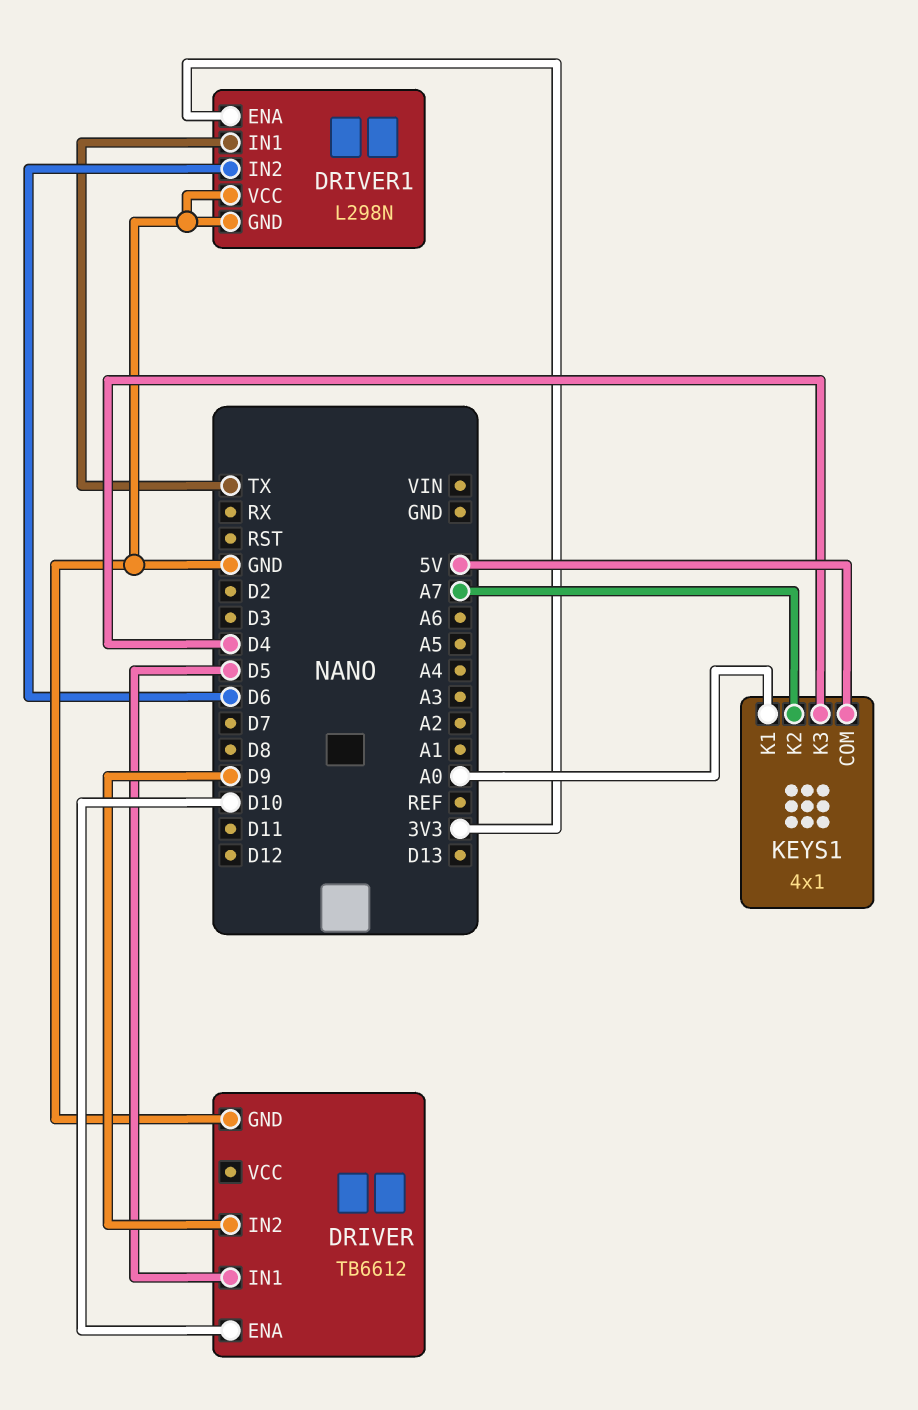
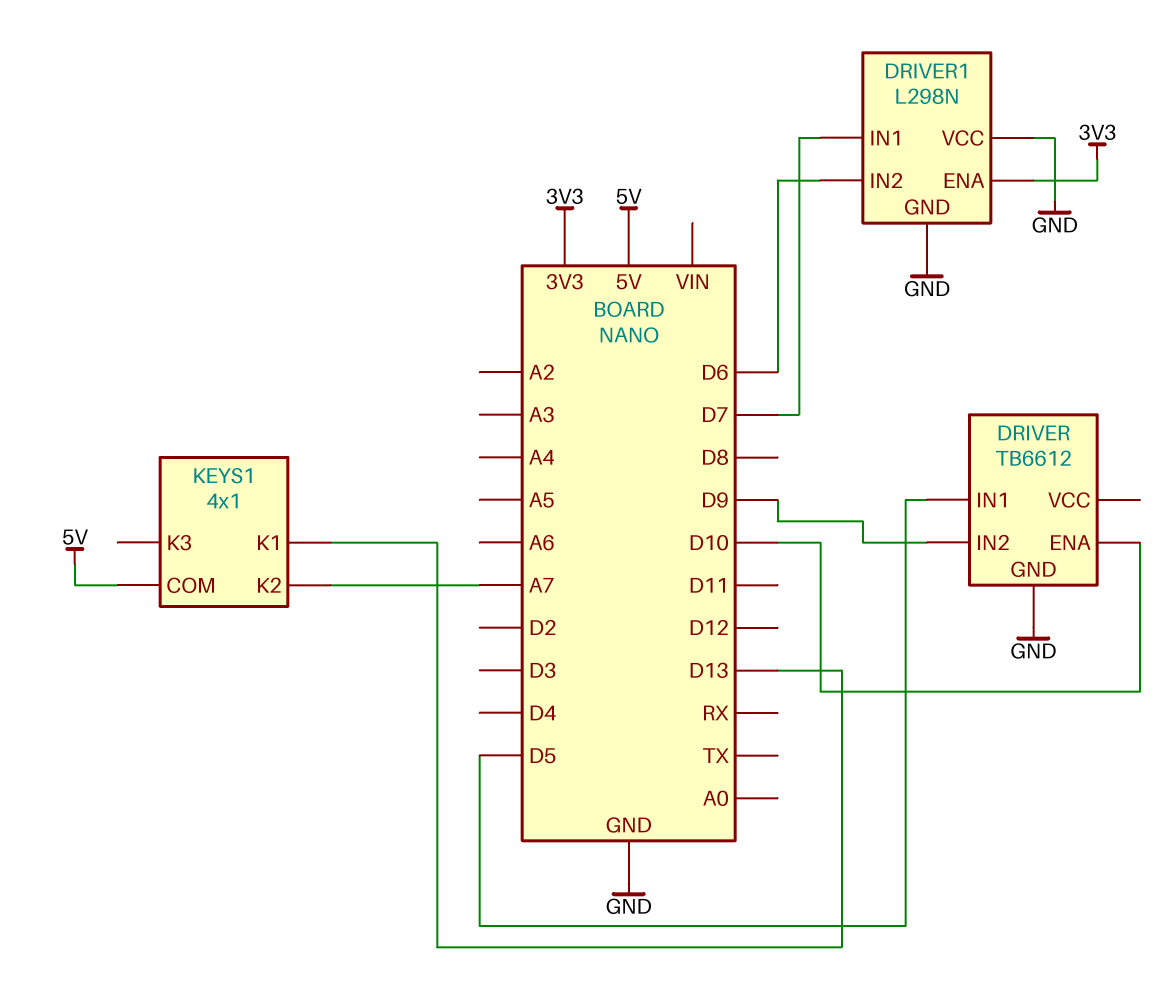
DRIVER1 pin IN1: TX -> D7
KEYS1 pin K1: A0 -> D13
KEYS1 pin K3: D4 -> none

